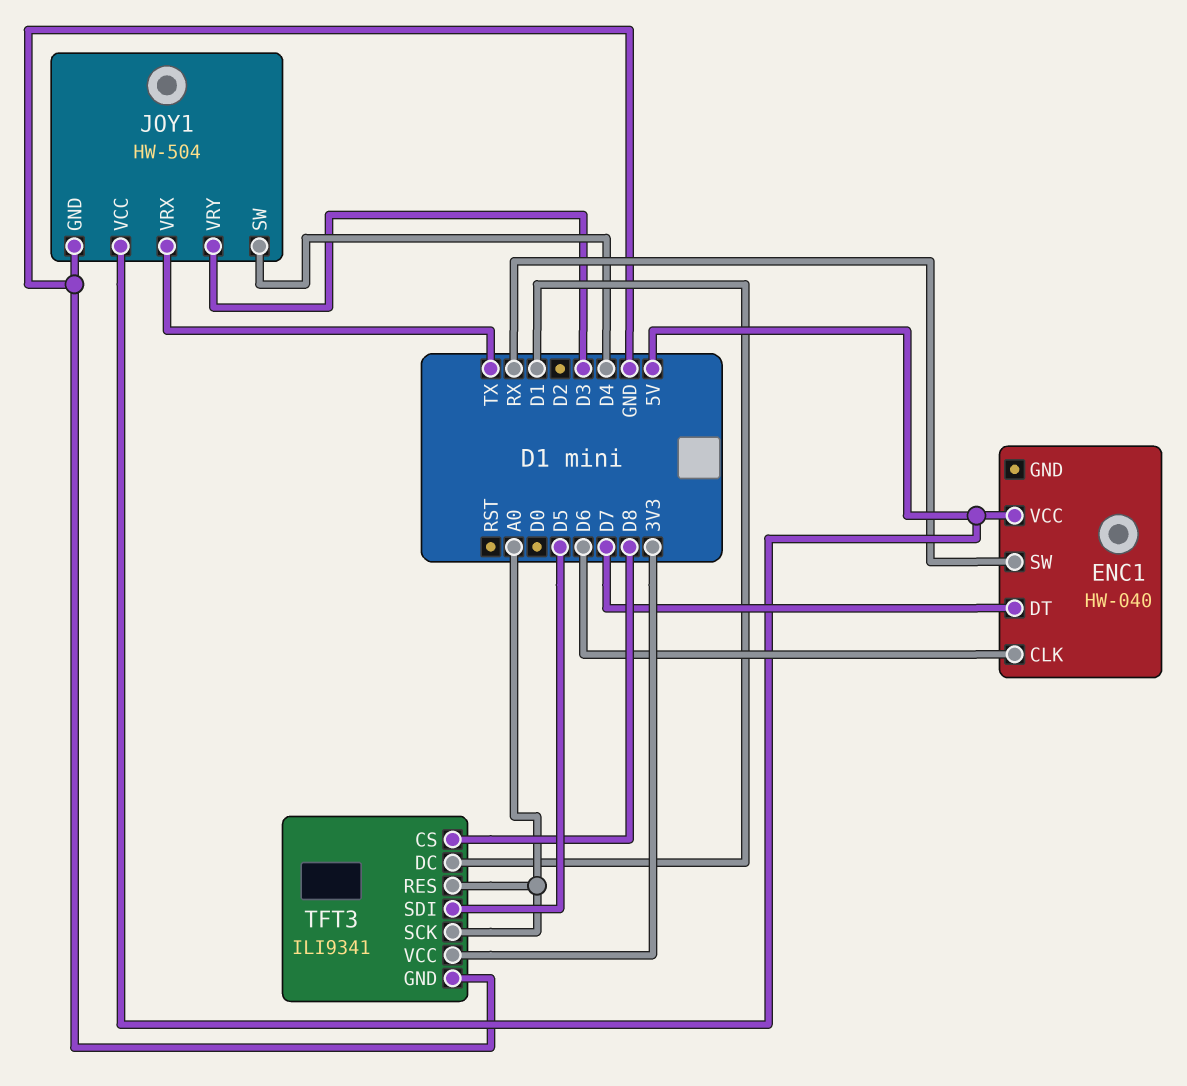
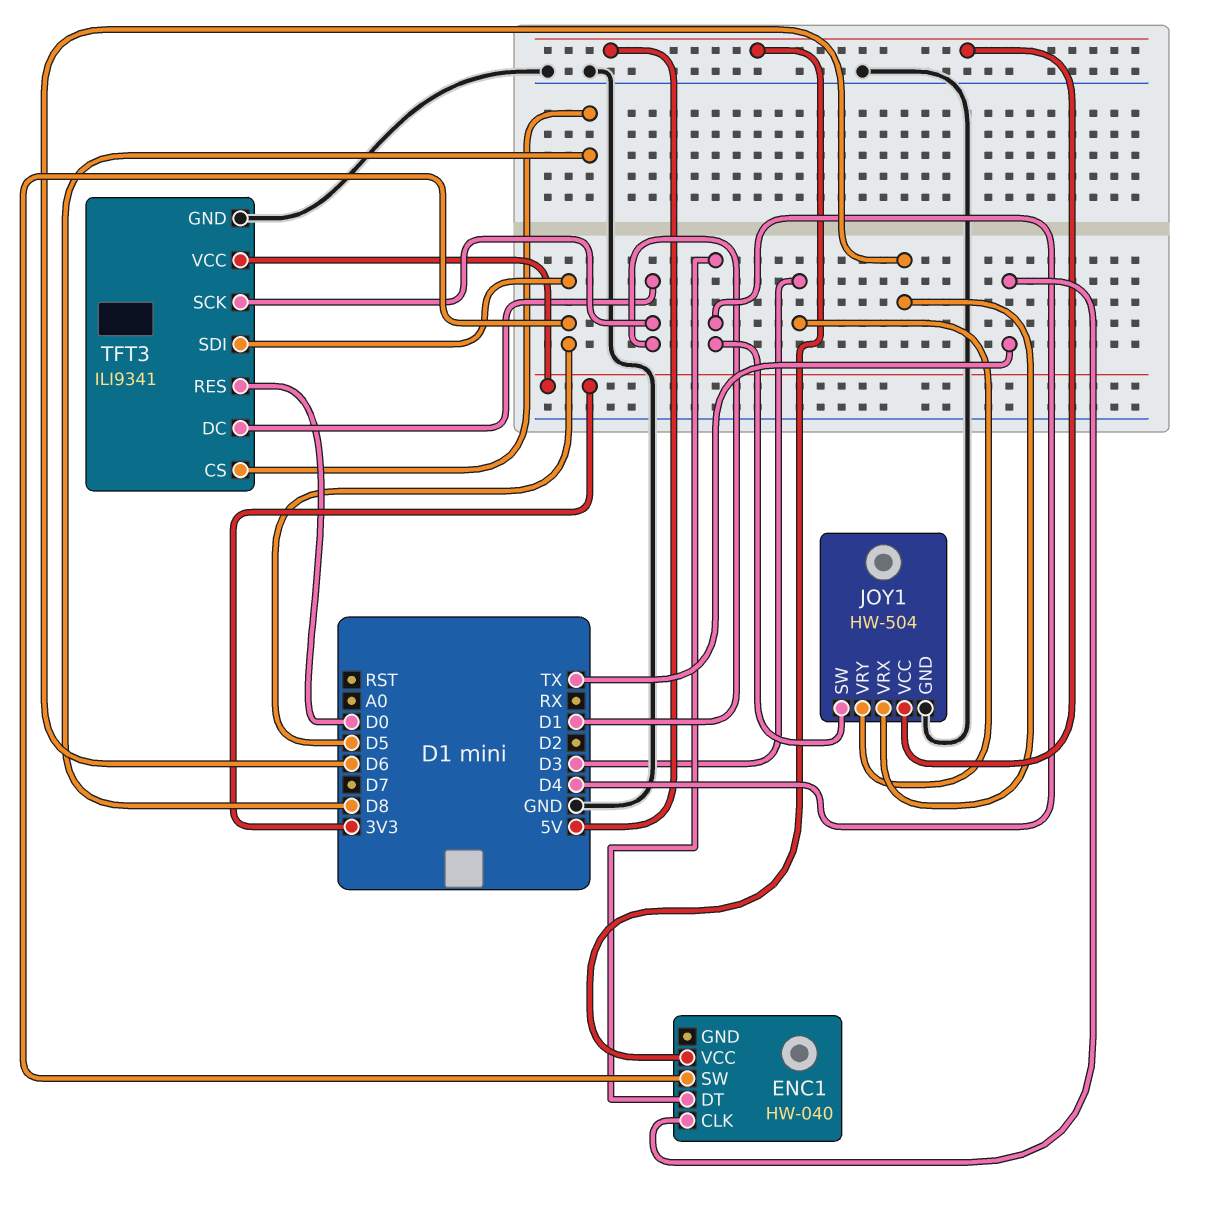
ENC1 pin CLK: D6 -> TX
ENC1 pin DT: D7 -> D4
ENC1 pin SW: RX -> D5
JOY1 pin VRX: TX -> D6
TFT3 pin RES: A0 -> D0
TFT3 pin SCK: A0 -> D1

